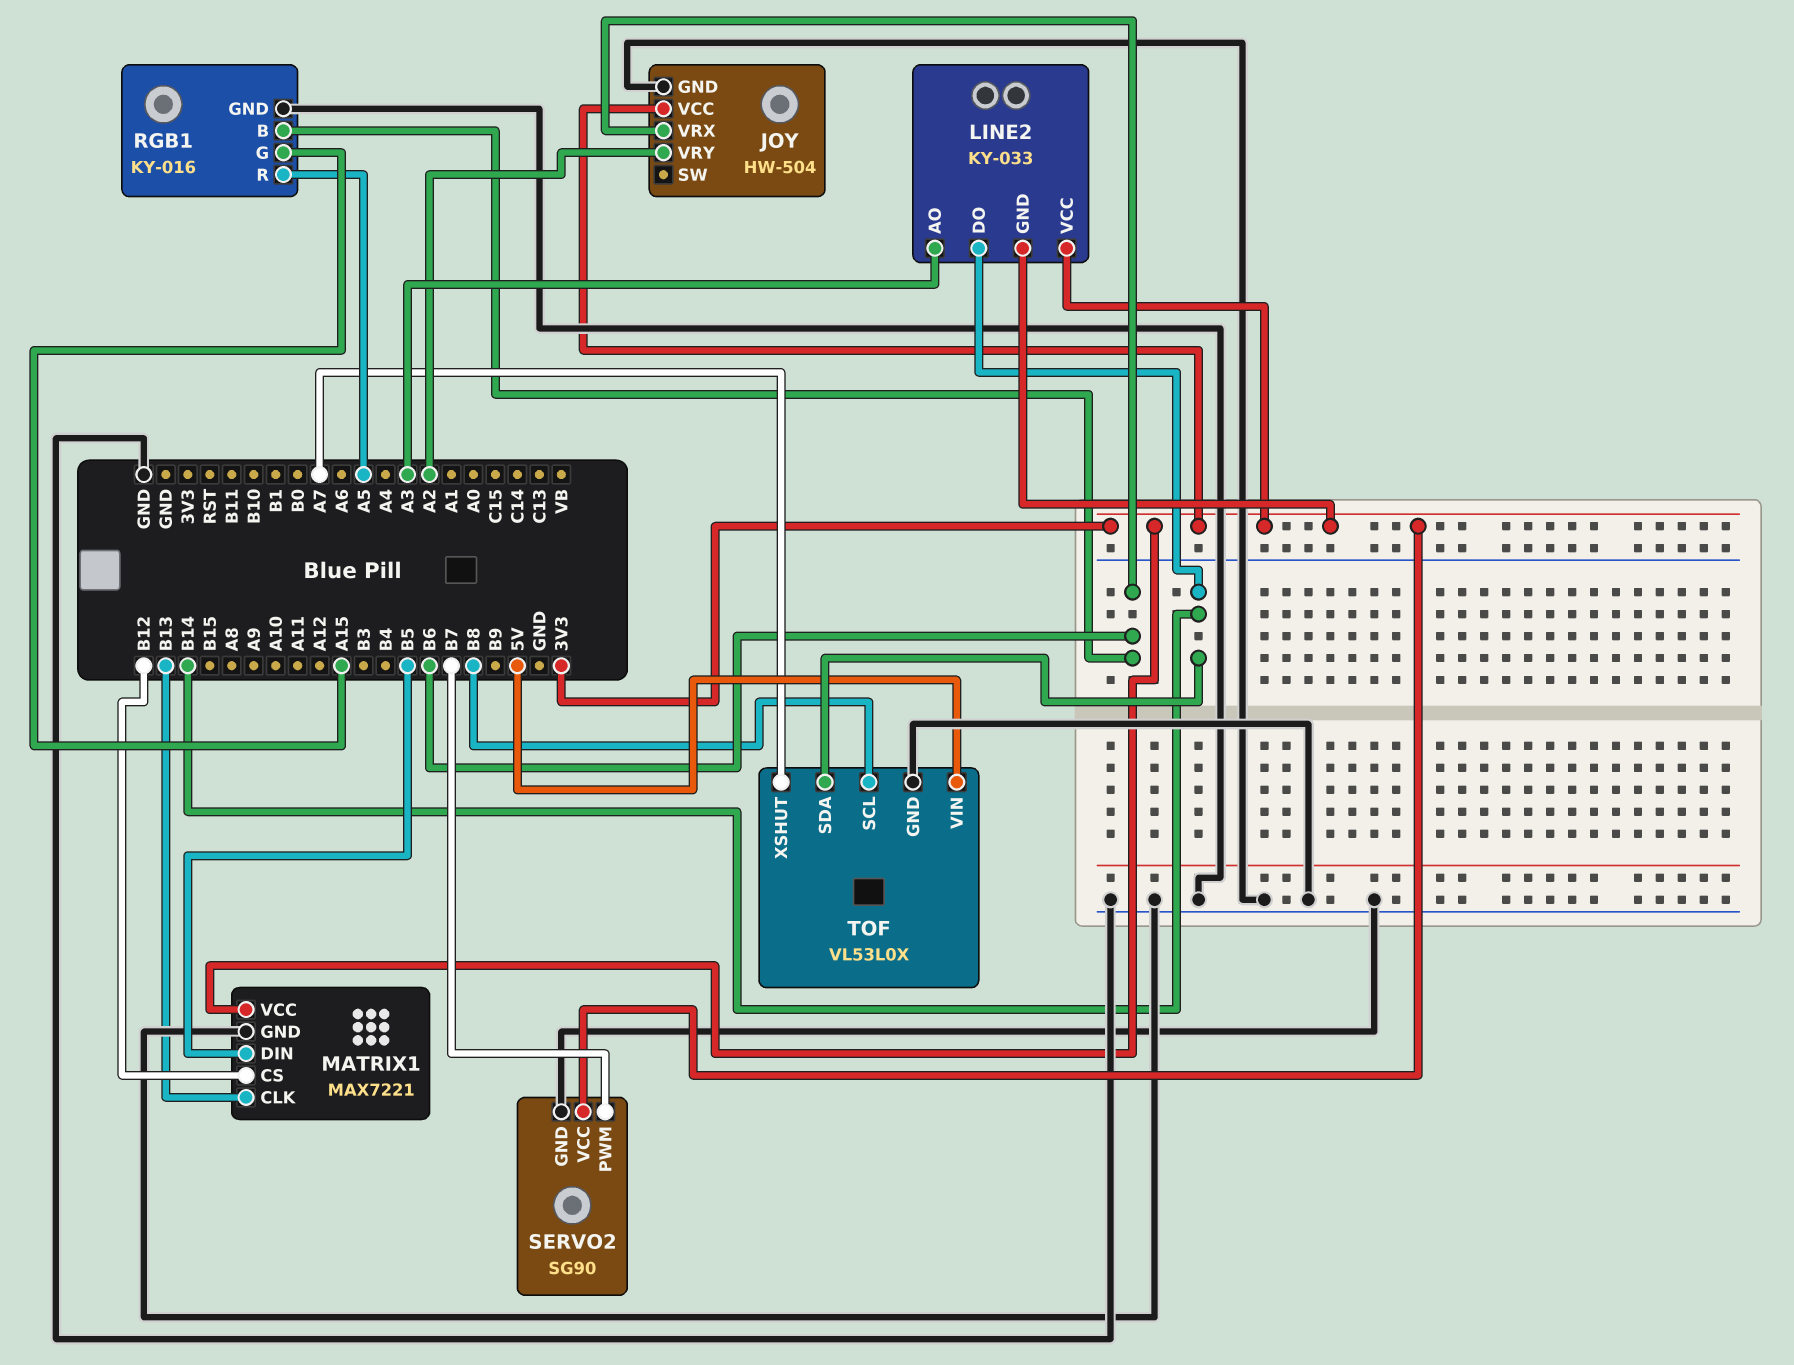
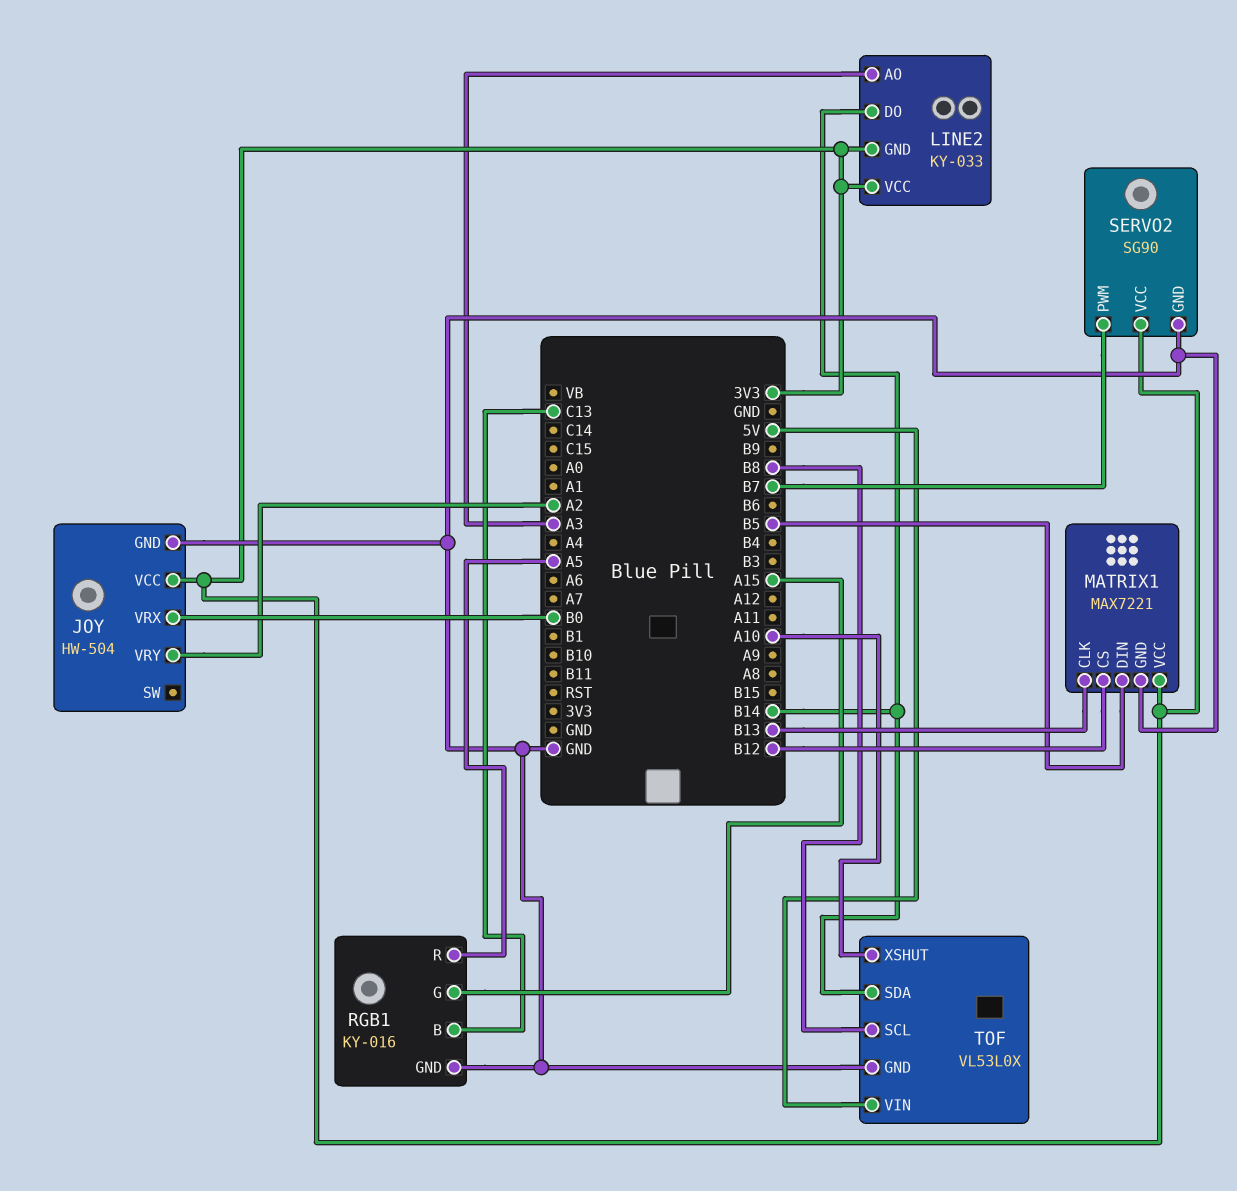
JOY pin VRX: B6 -> B0
RGB1 pin B: B6 -> C13
TOF pin XSHUT: A7 -> A10

